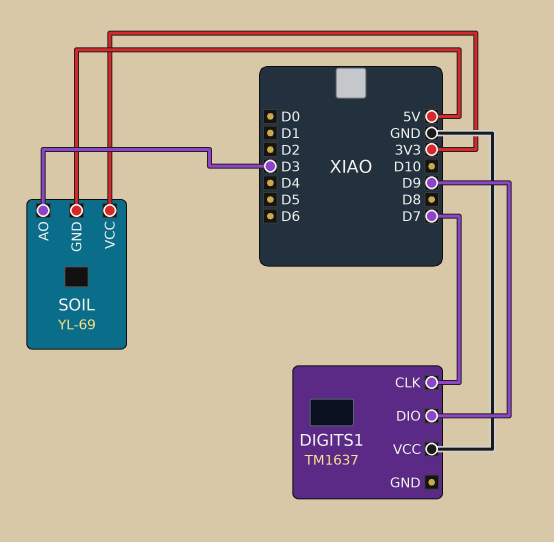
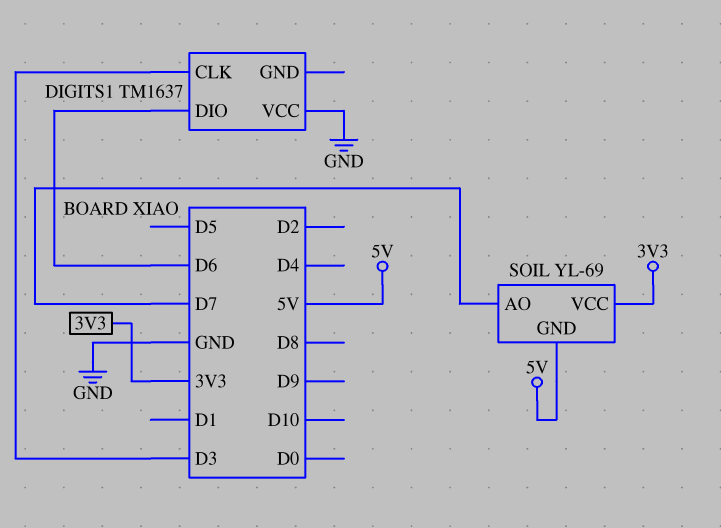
DIGITS1 pin CLK: D7 -> D3
DIGITS1 pin DIO: D9 -> D6
SOIL pin AO: D3 -> D7

